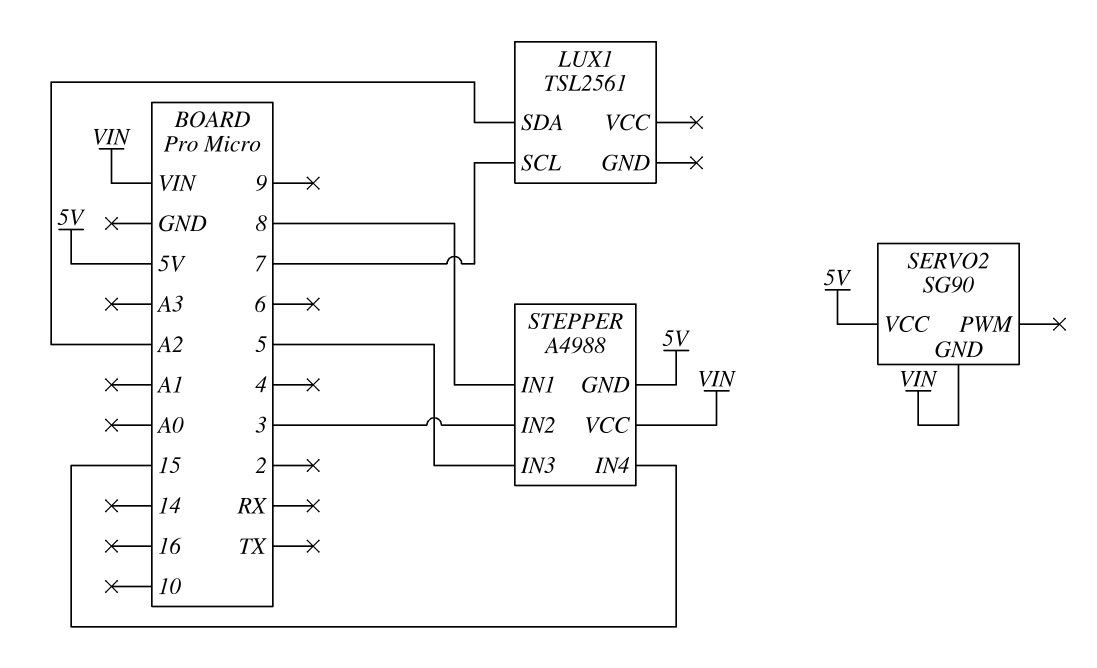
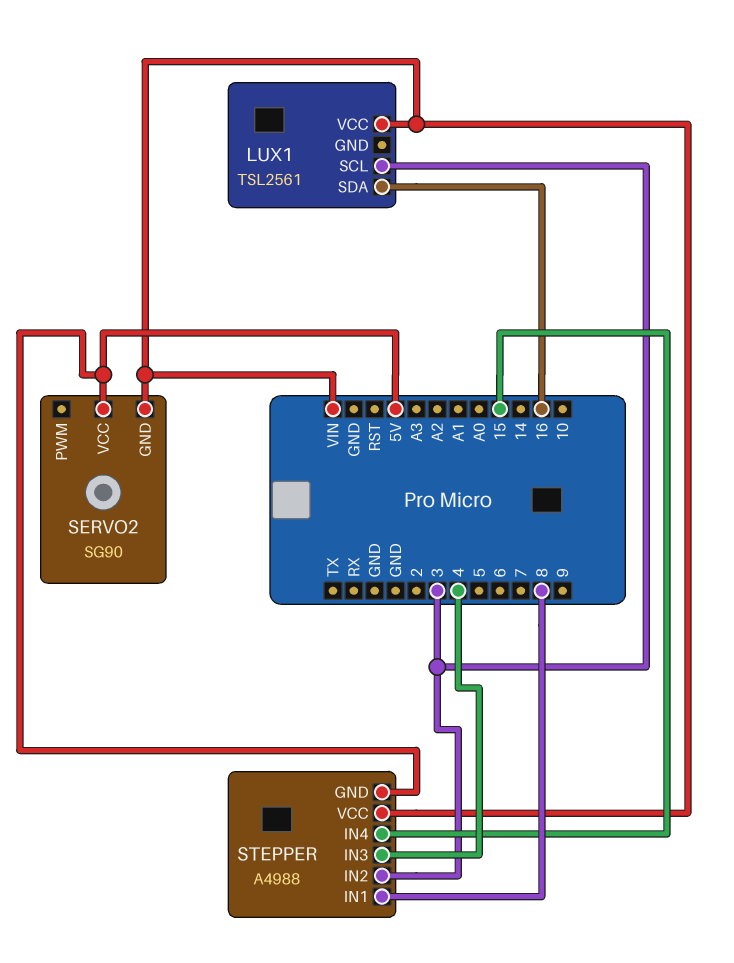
LUX1 pin SCL: 7 -> 3
LUX1 pin SDA: A2 -> 16
LUX1 pin VCC: none -> VIN
STEPPER pin IN3: 5 -> 4

